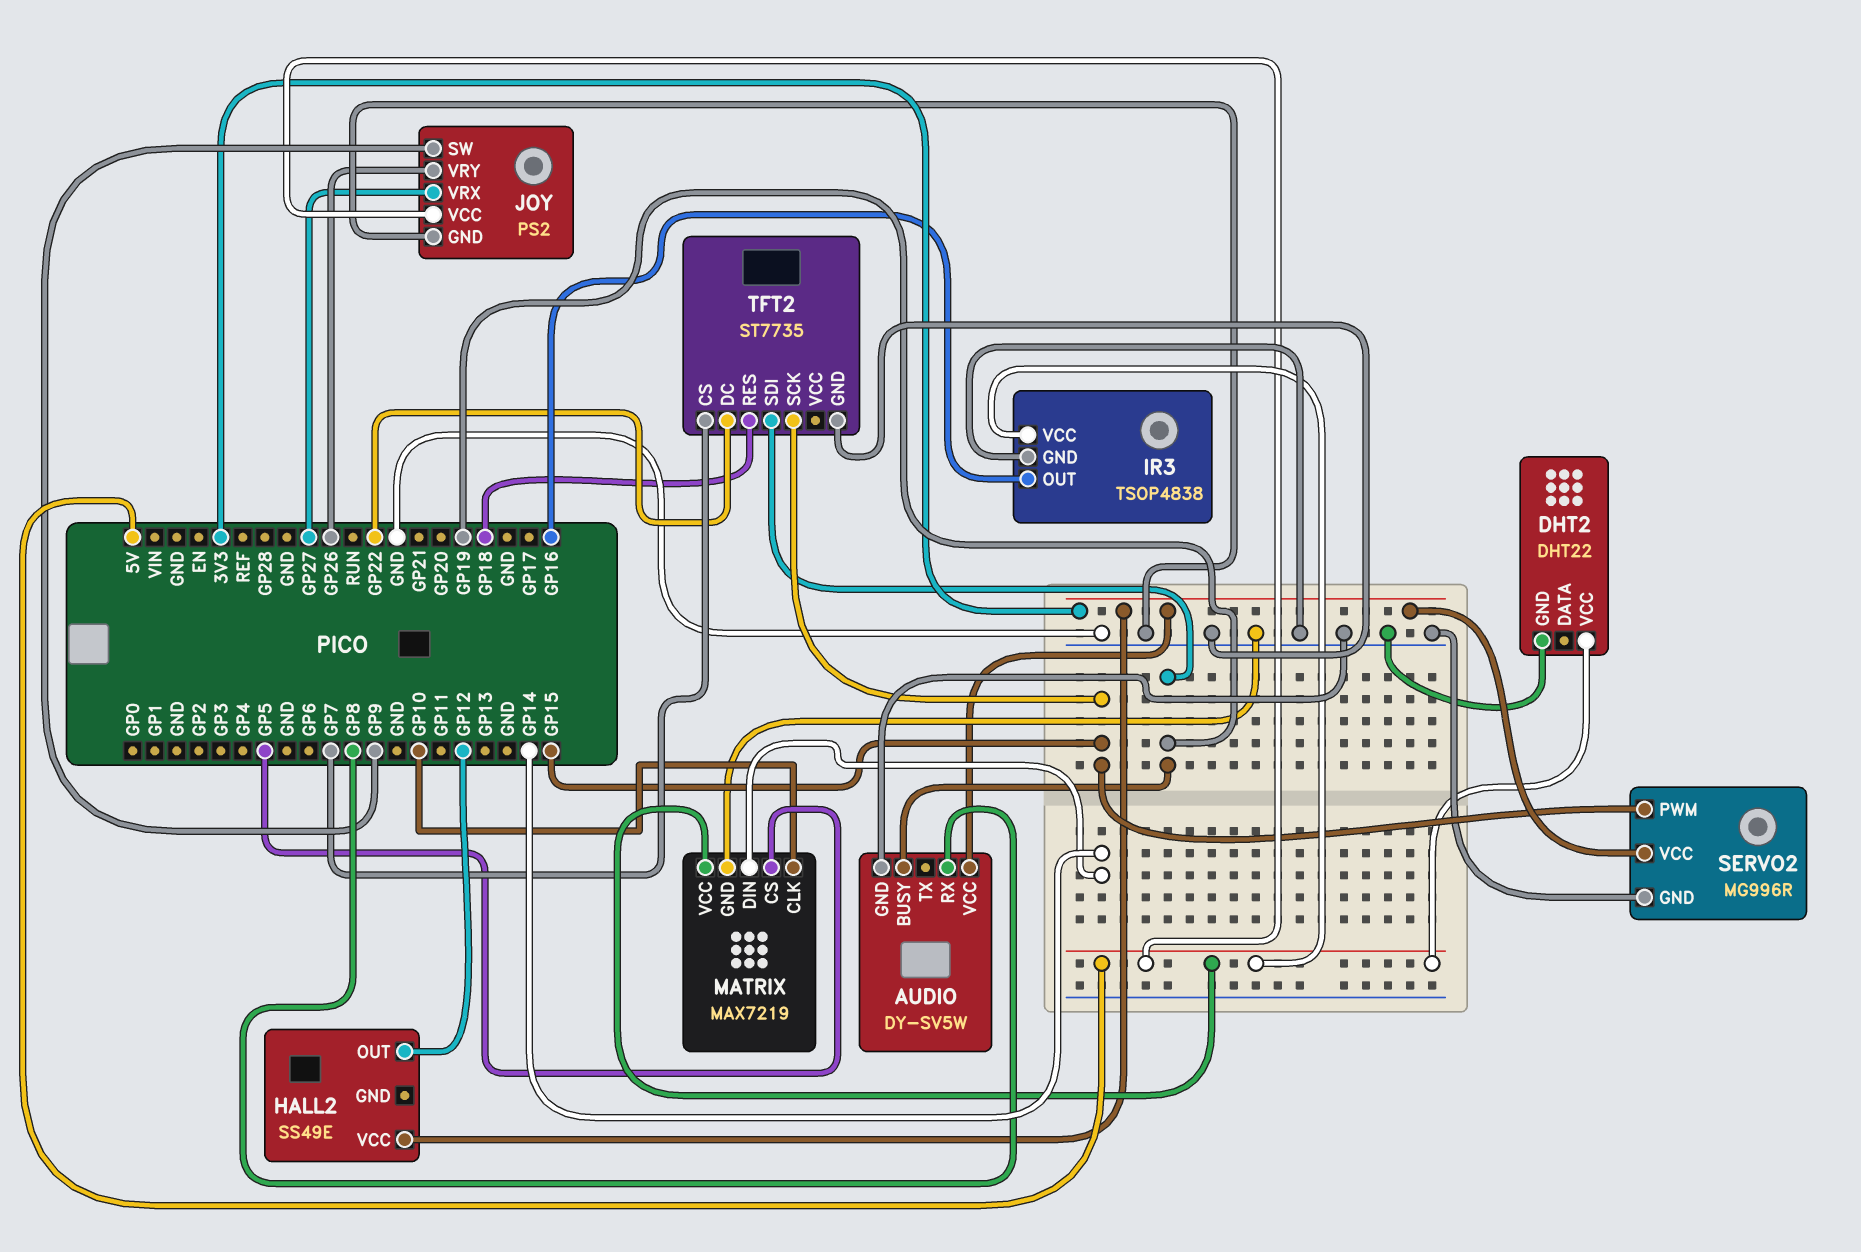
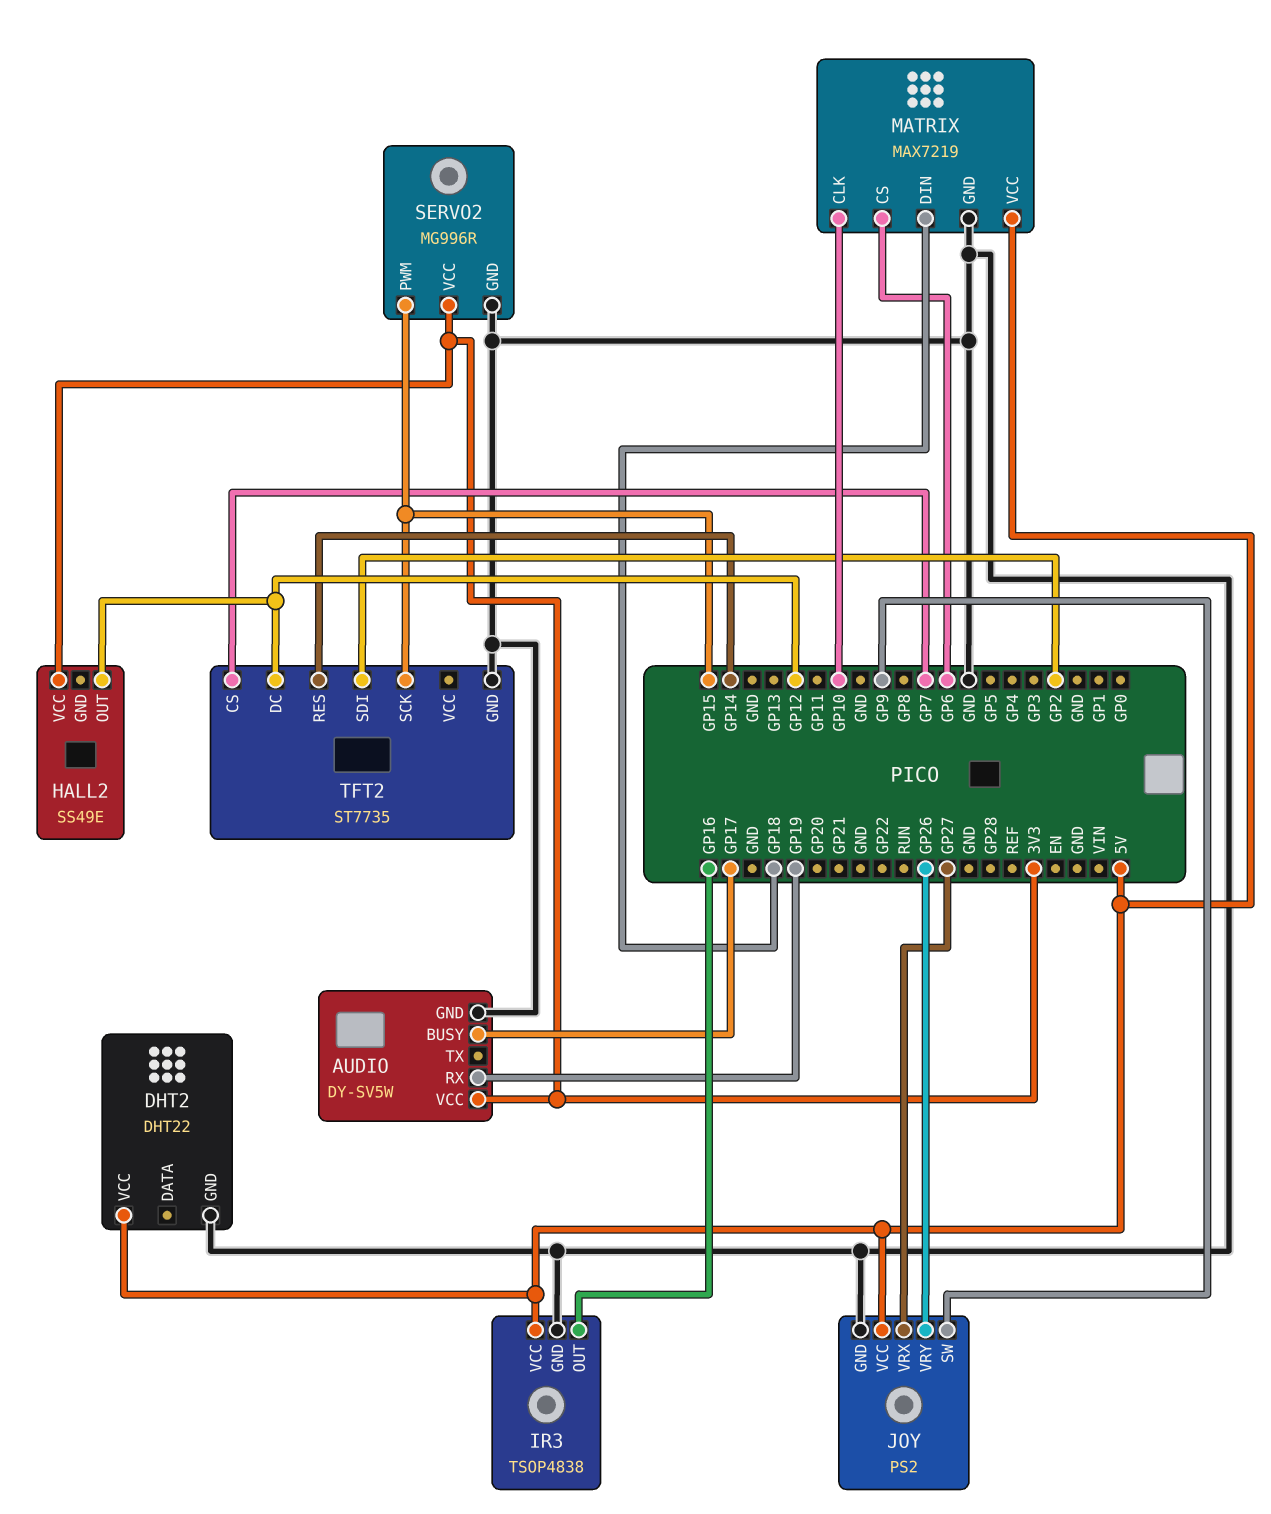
AUDIO pin BUSY: GP19 -> GP17
AUDIO pin RX: GP8 -> GP19
MATRIX pin CS: GP5 -> GP6
MATRIX pin DIN: GP14 -> GP18
TFT2 pin DC: GP22 -> GP12
TFT2 pin RES: GP18 -> GP14
TFT2 pin SDI: GP19 -> GP2

